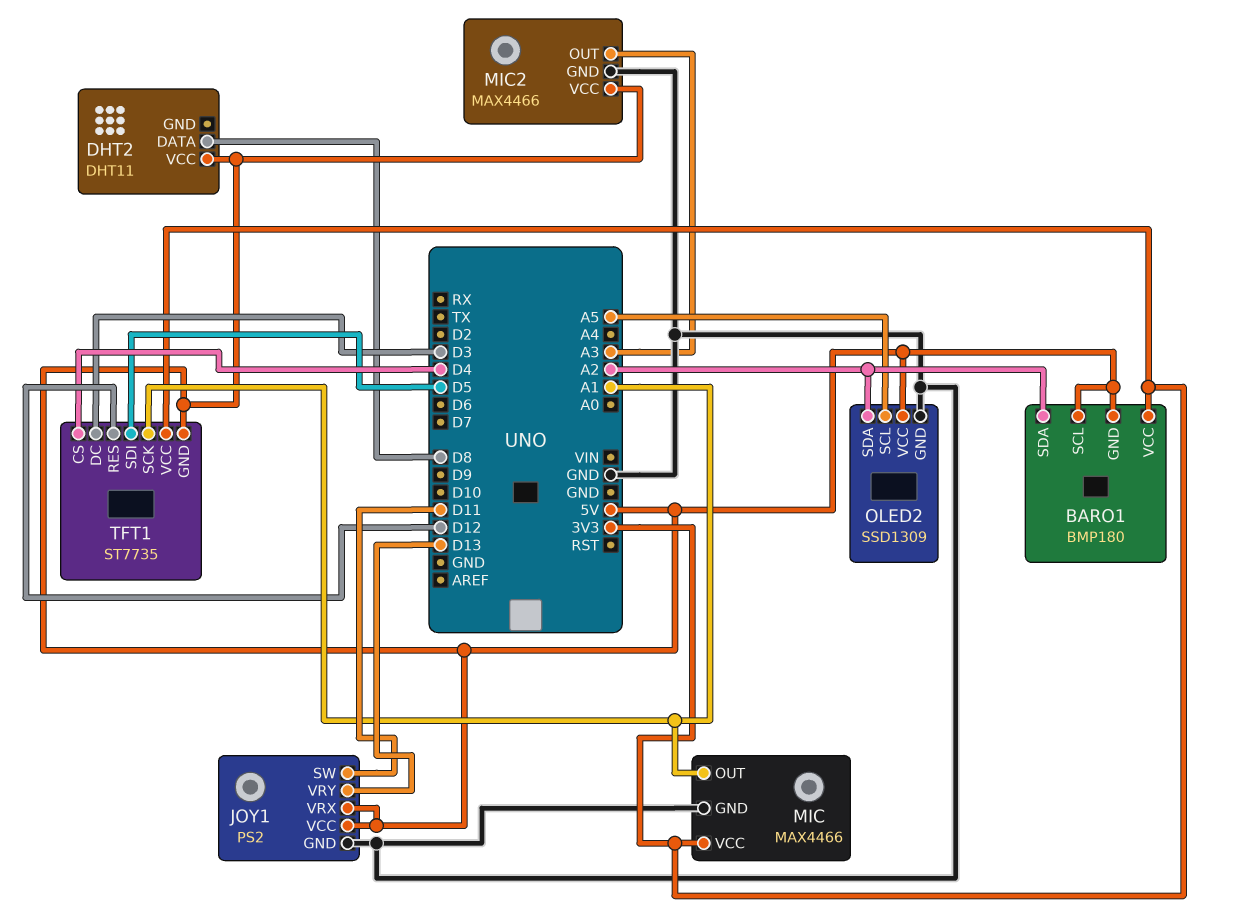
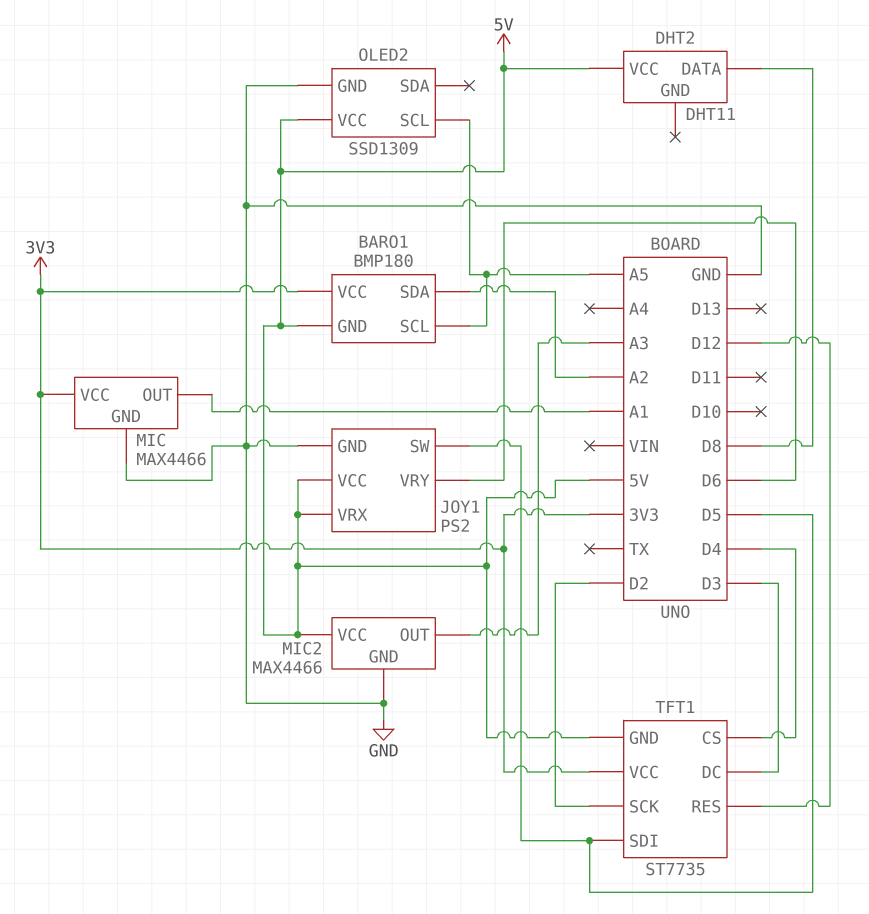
BARO1 pin SCL: 5V -> A5
JOY1 pin SW: D11 -> D5
JOY1 pin VRY: D13 -> D6
OLED2 pin SDA: A2 -> none
TFT1 pin SCK: A1 -> D2

